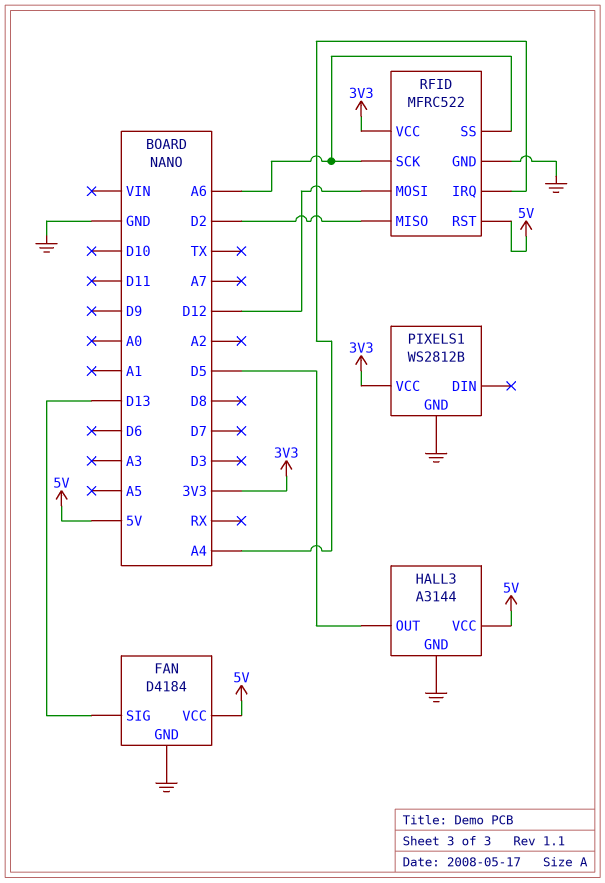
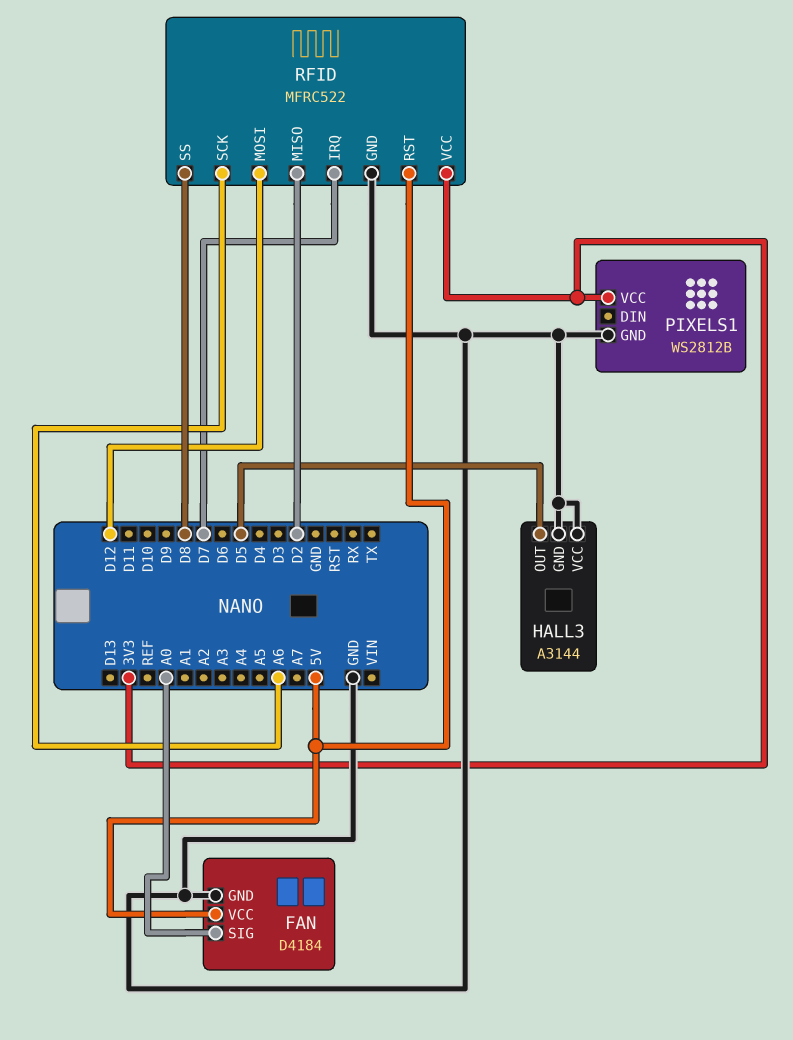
FAN pin SIG: D13 -> A0
HALL3 pin VCC: 5V -> GND
RFID pin IRQ: A4 -> D7
RFID pin SS: A6 -> D8

